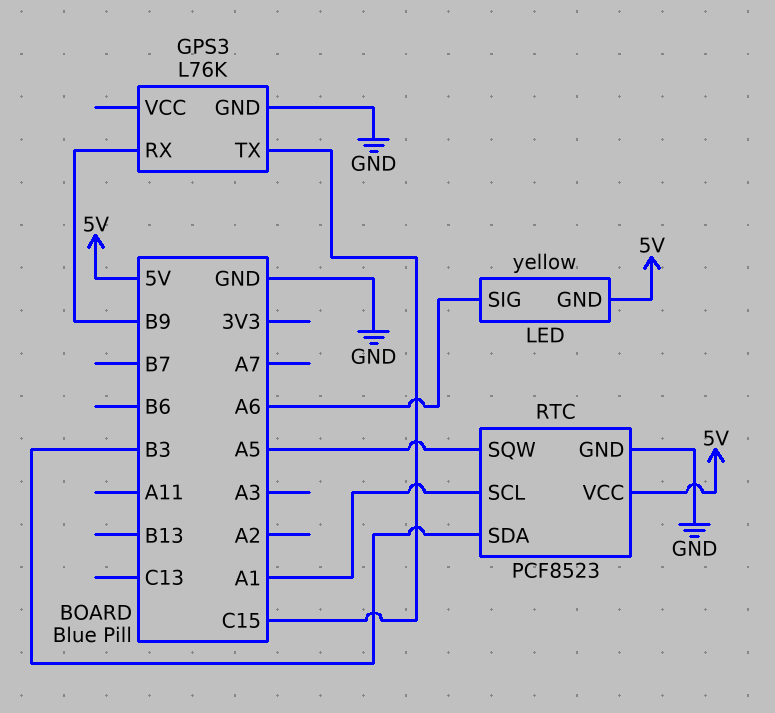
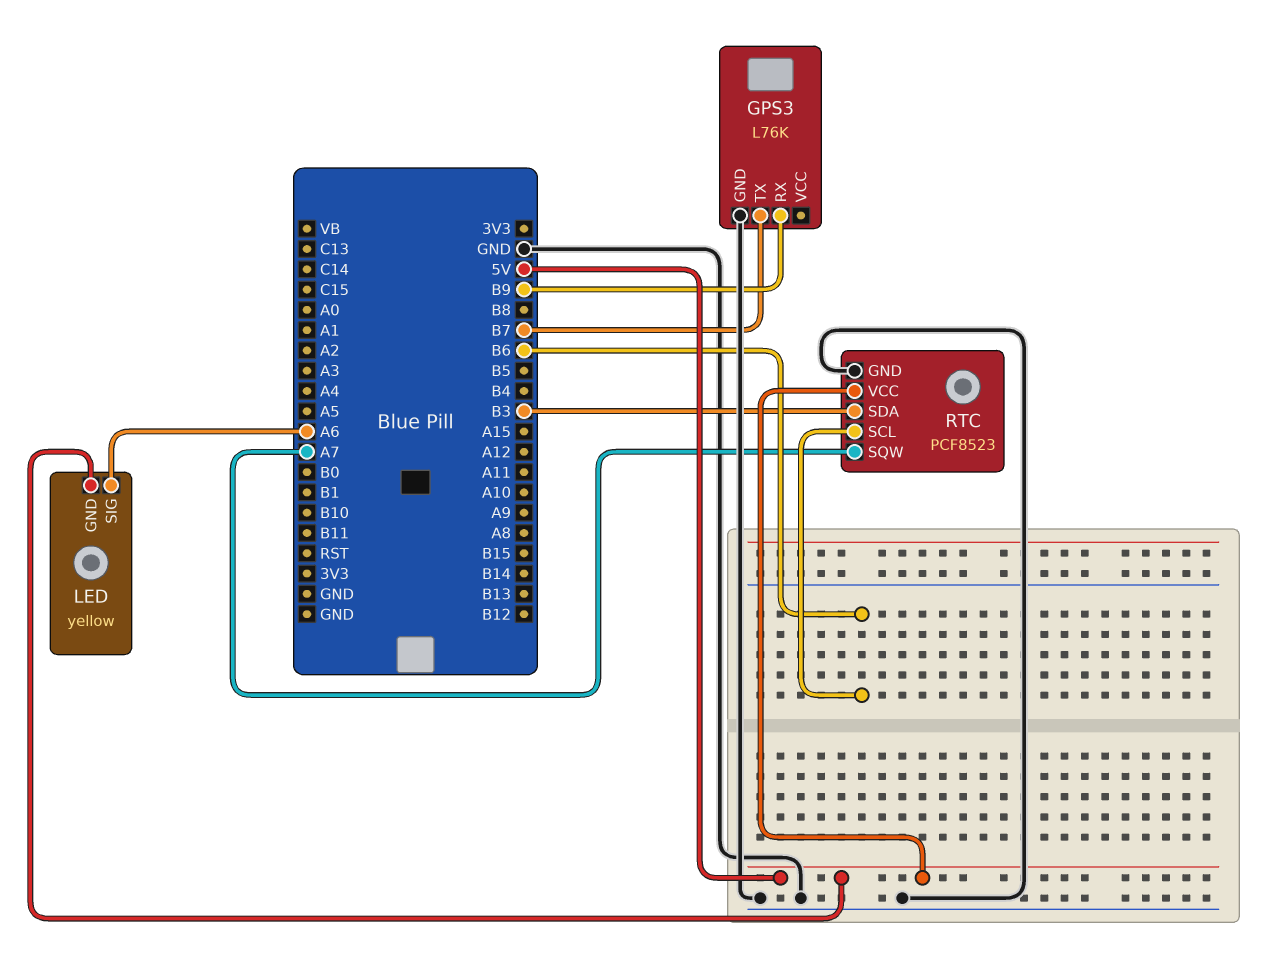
GPS3 pin TX: C15 -> B7
RTC pin SCL: A1 -> B6
RTC pin SQW: A5 -> A7

